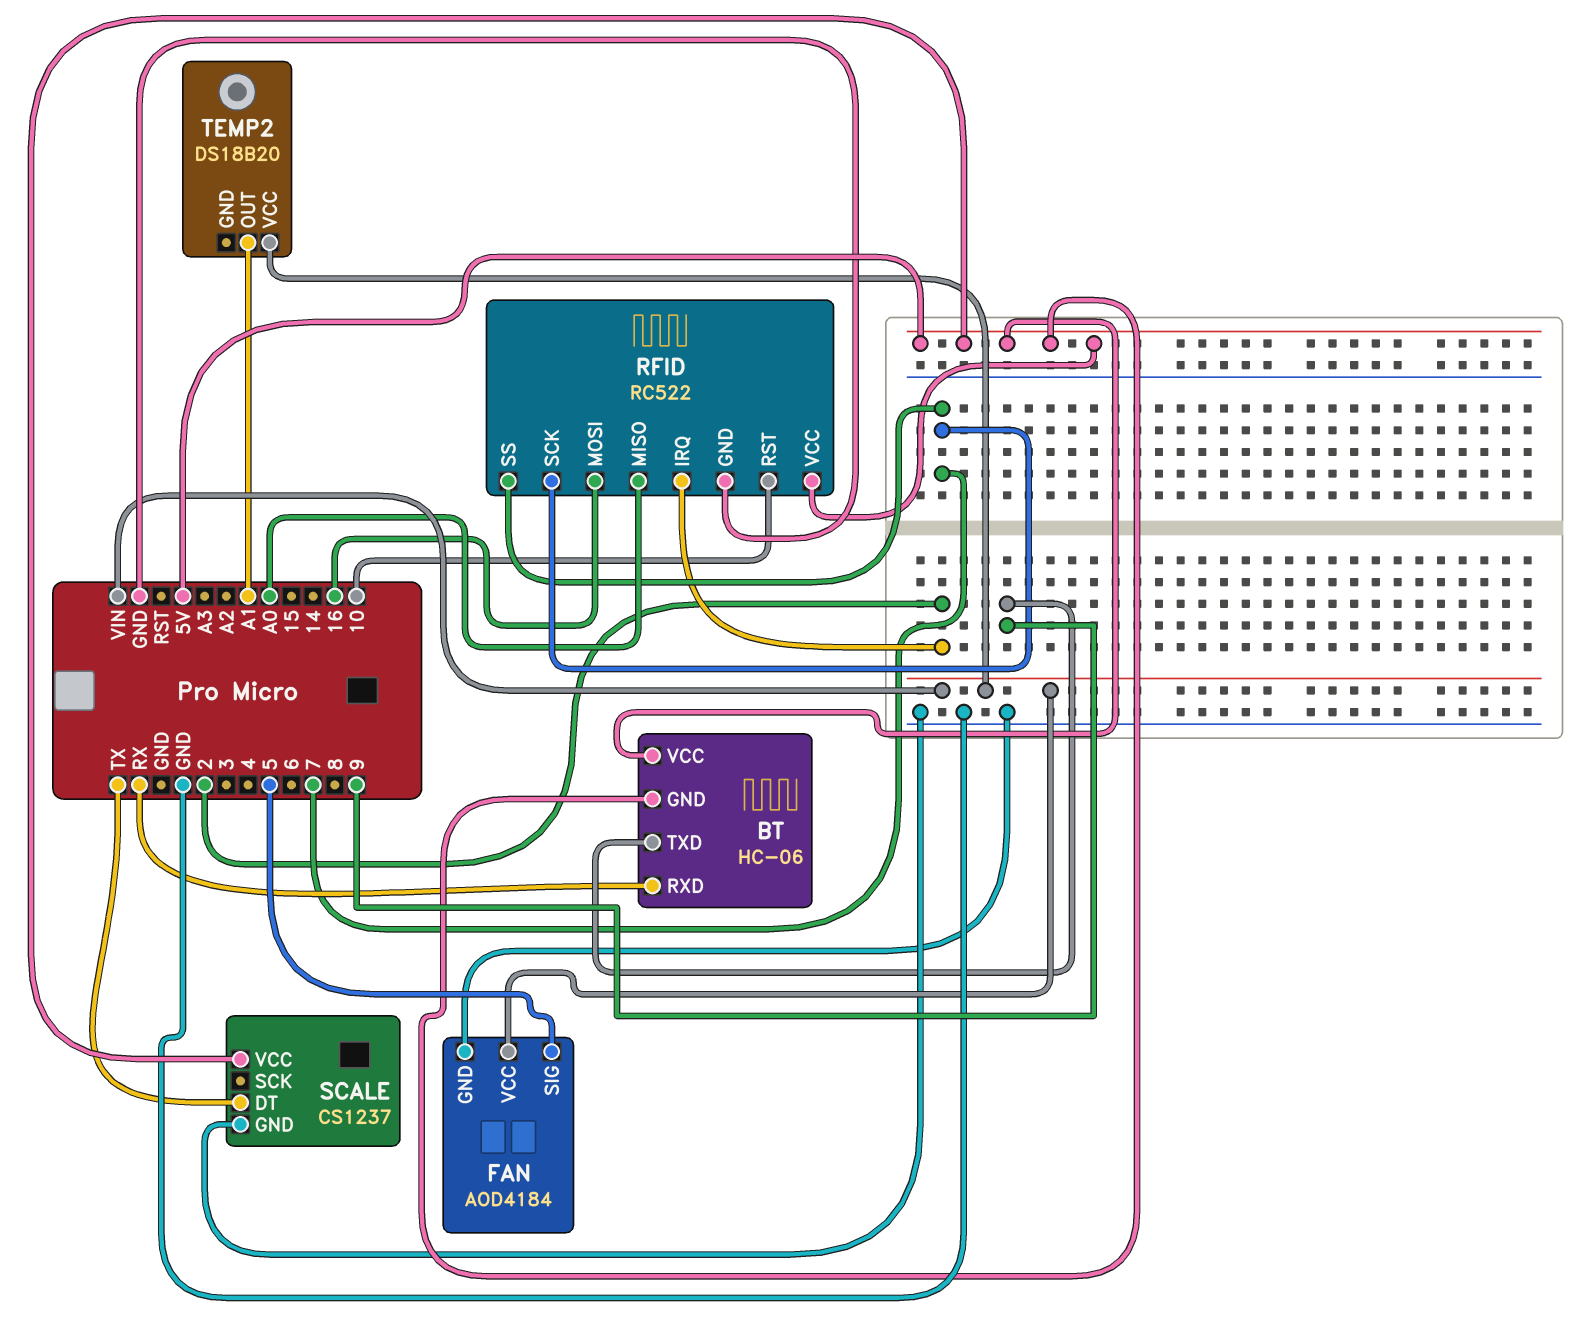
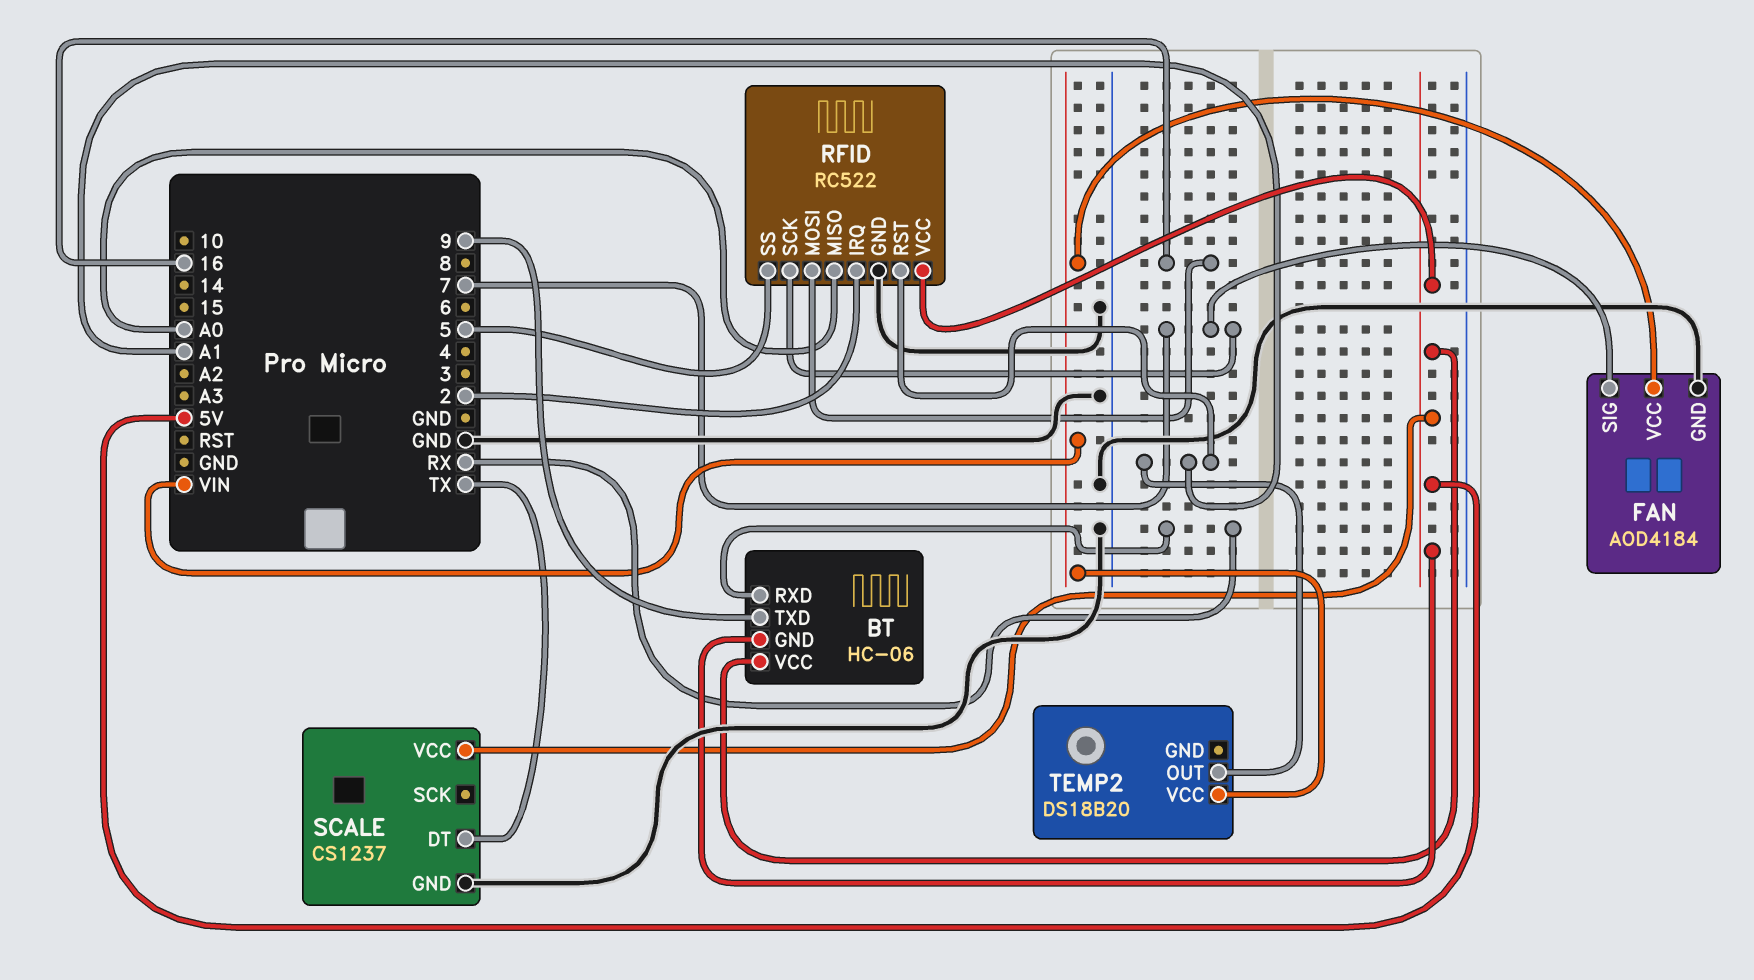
FAN pin SIG: 5 -> 7
RFID pin RST: 10 -> A1
RFID pin SS: 7 -> 5

